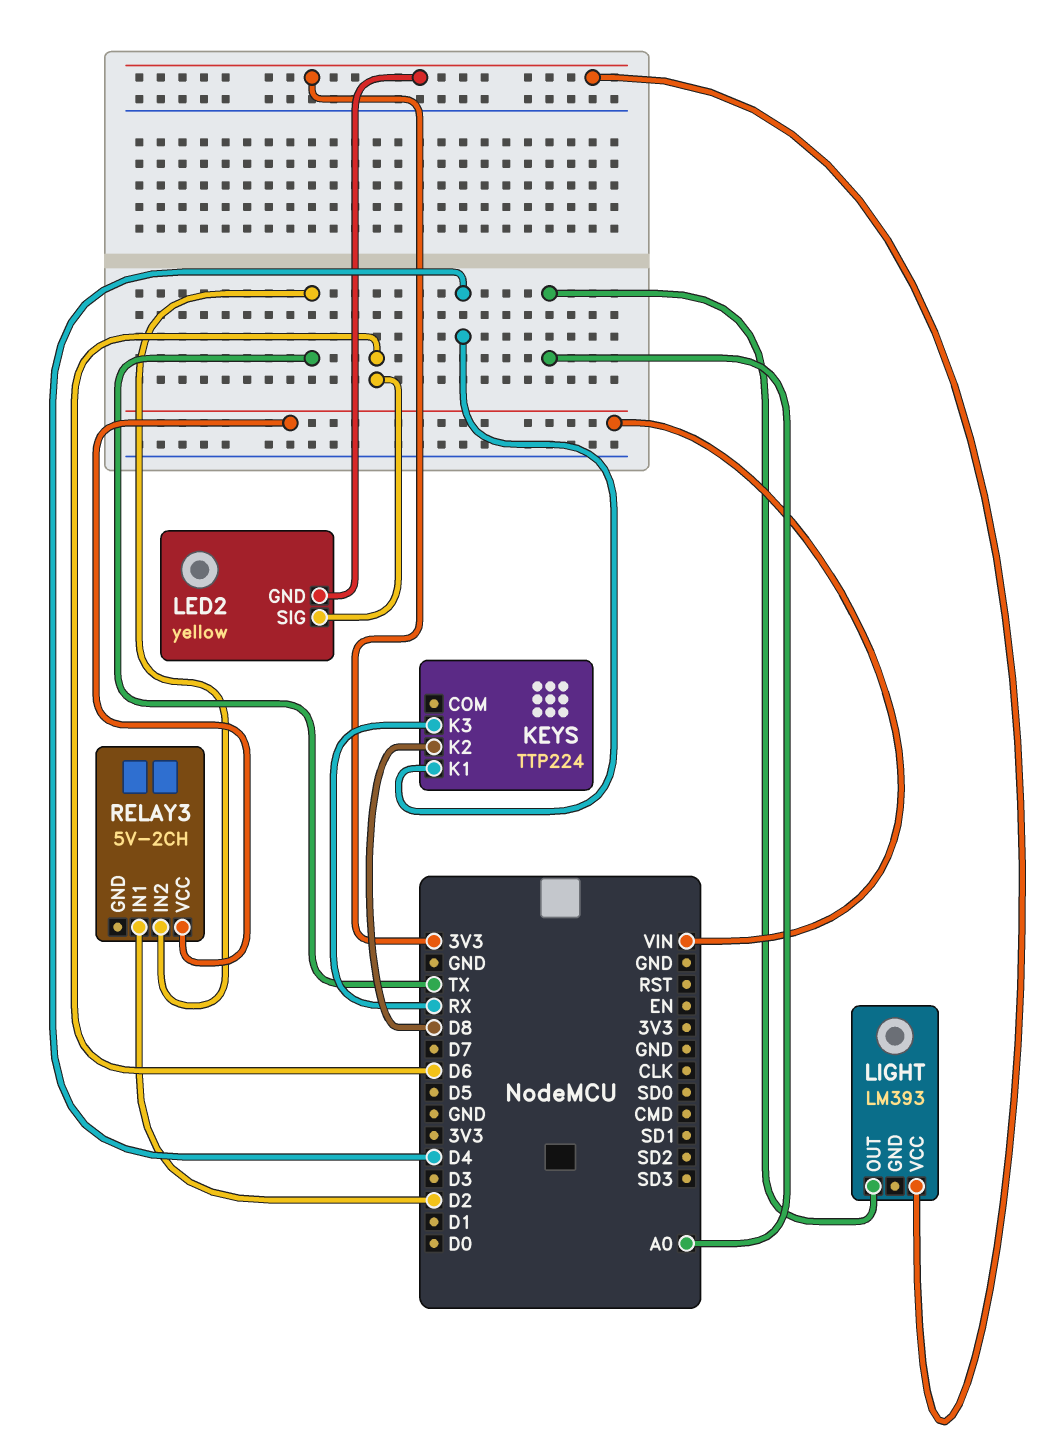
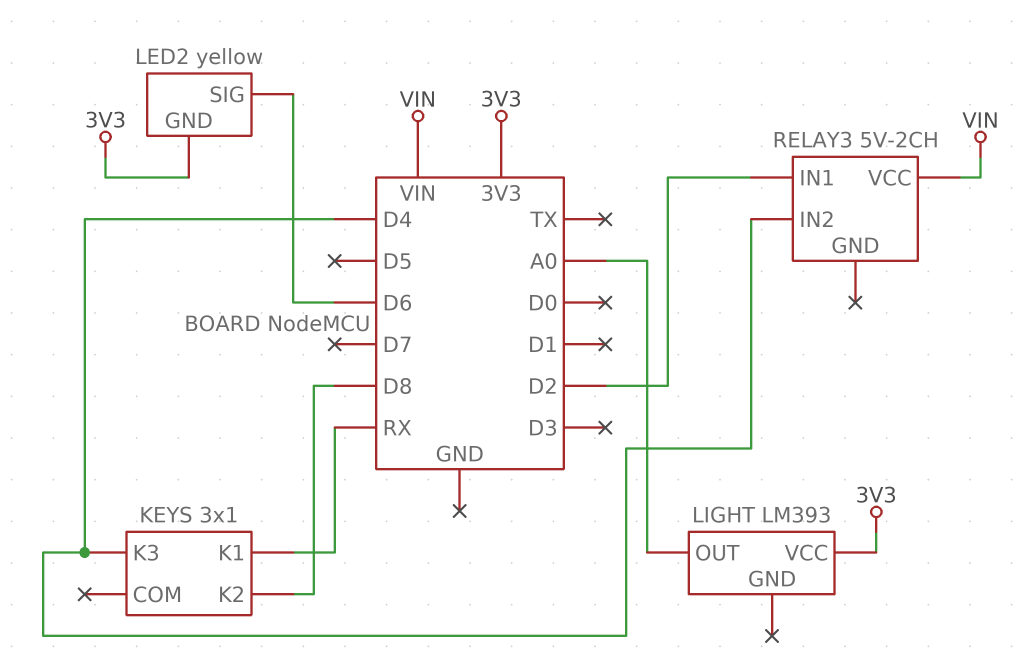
KEYS: TTP224 -> 3x1
KEYS pin K1: D4 -> RX
KEYS pin K3: RX -> D4
RELAY3 pin IN2: TX -> D4

